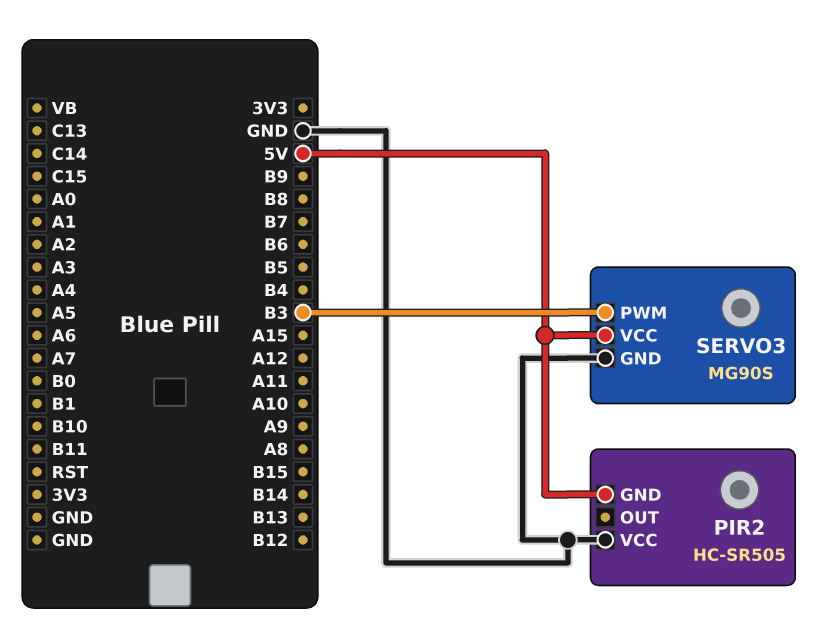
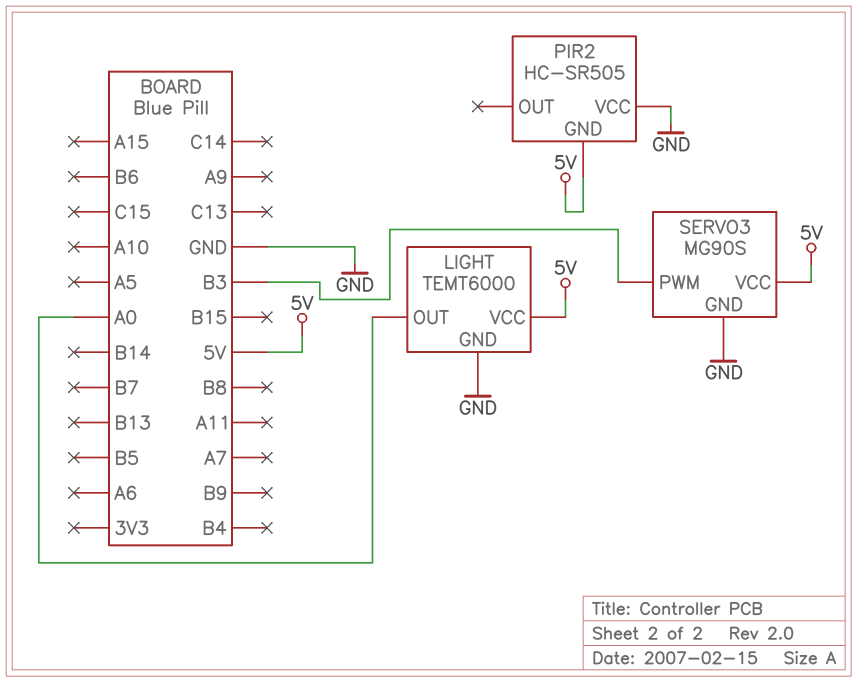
LIGHT: none -> TEMT6000
LIGHT pin GND: none -> GND
LIGHT pin OUT: none -> A0
LIGHT pin VCC: none -> 5V

